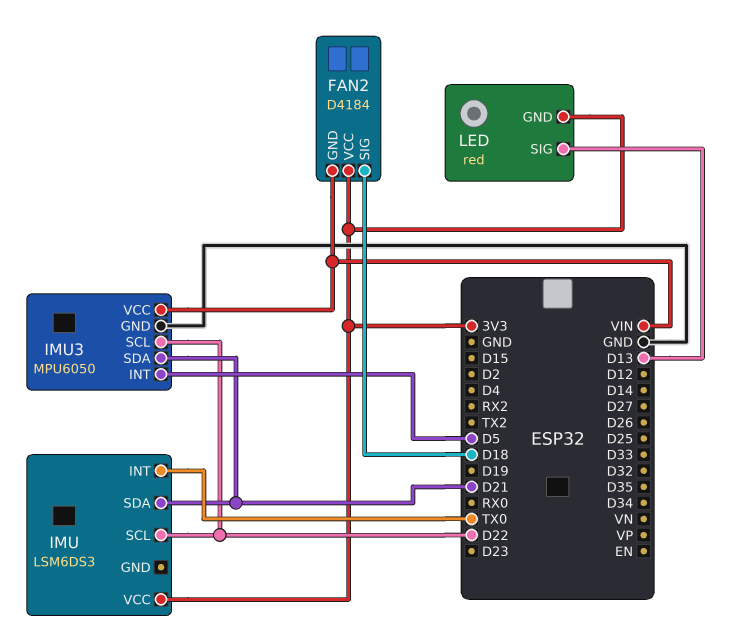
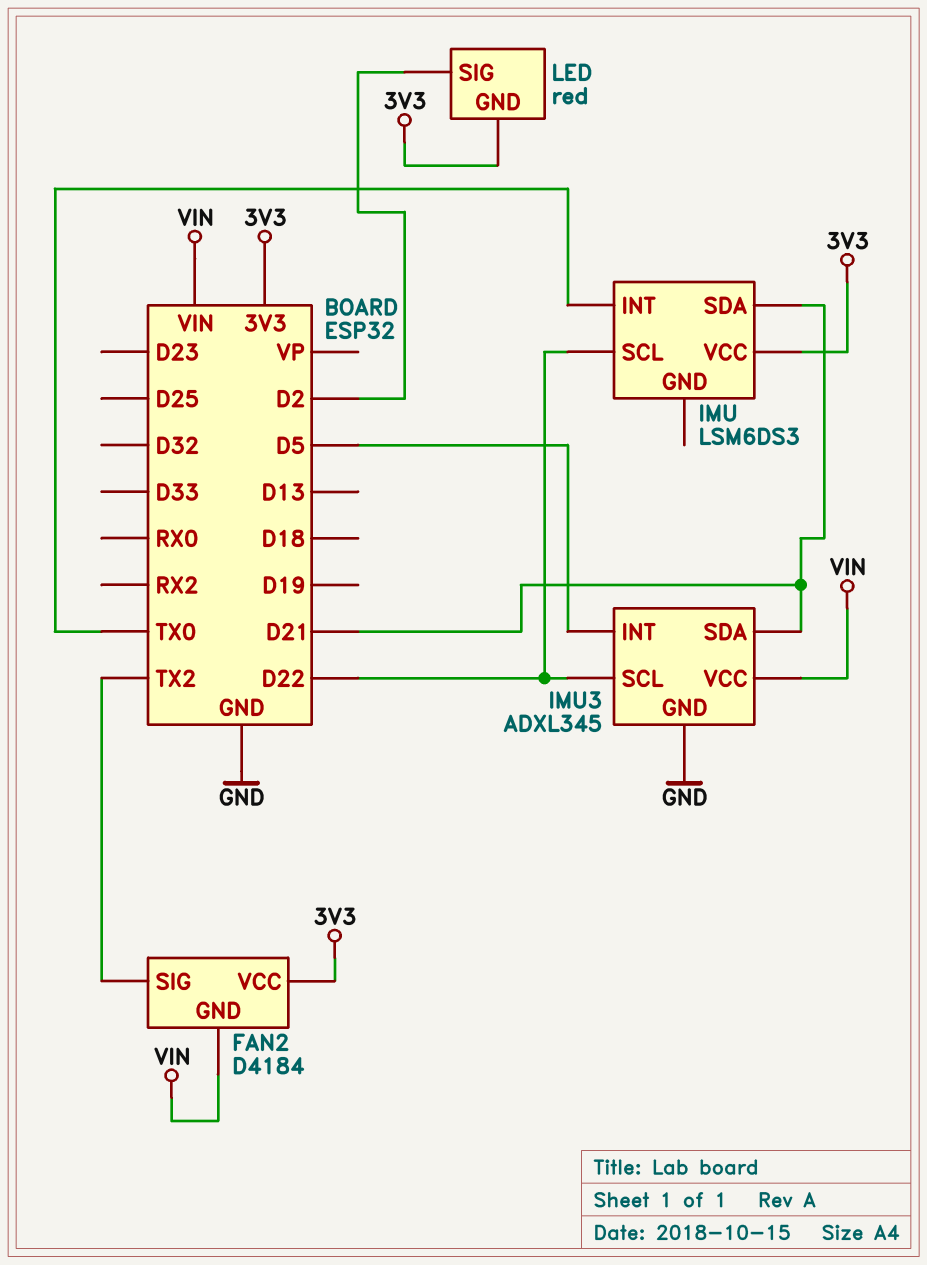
FAN2 pin SIG: D18 -> TX2
IMU3: MPU6050 -> ADXL345
LED pin SIG: D13 -> D2

